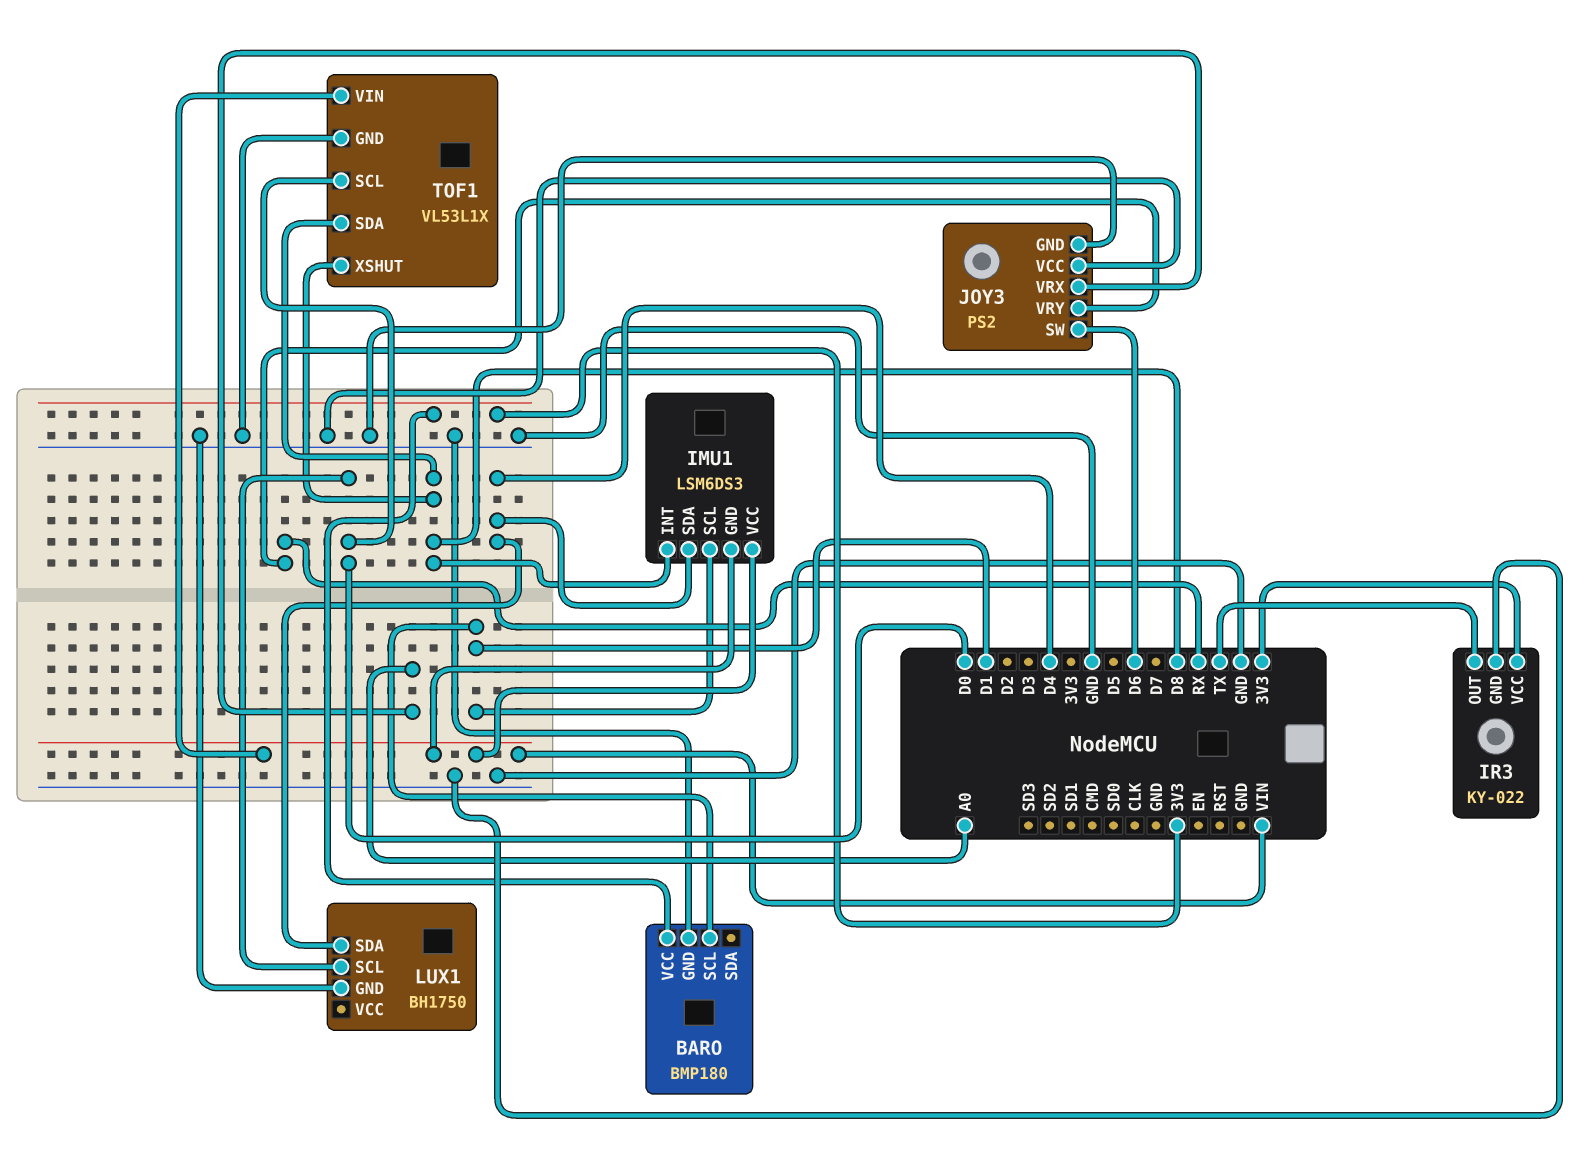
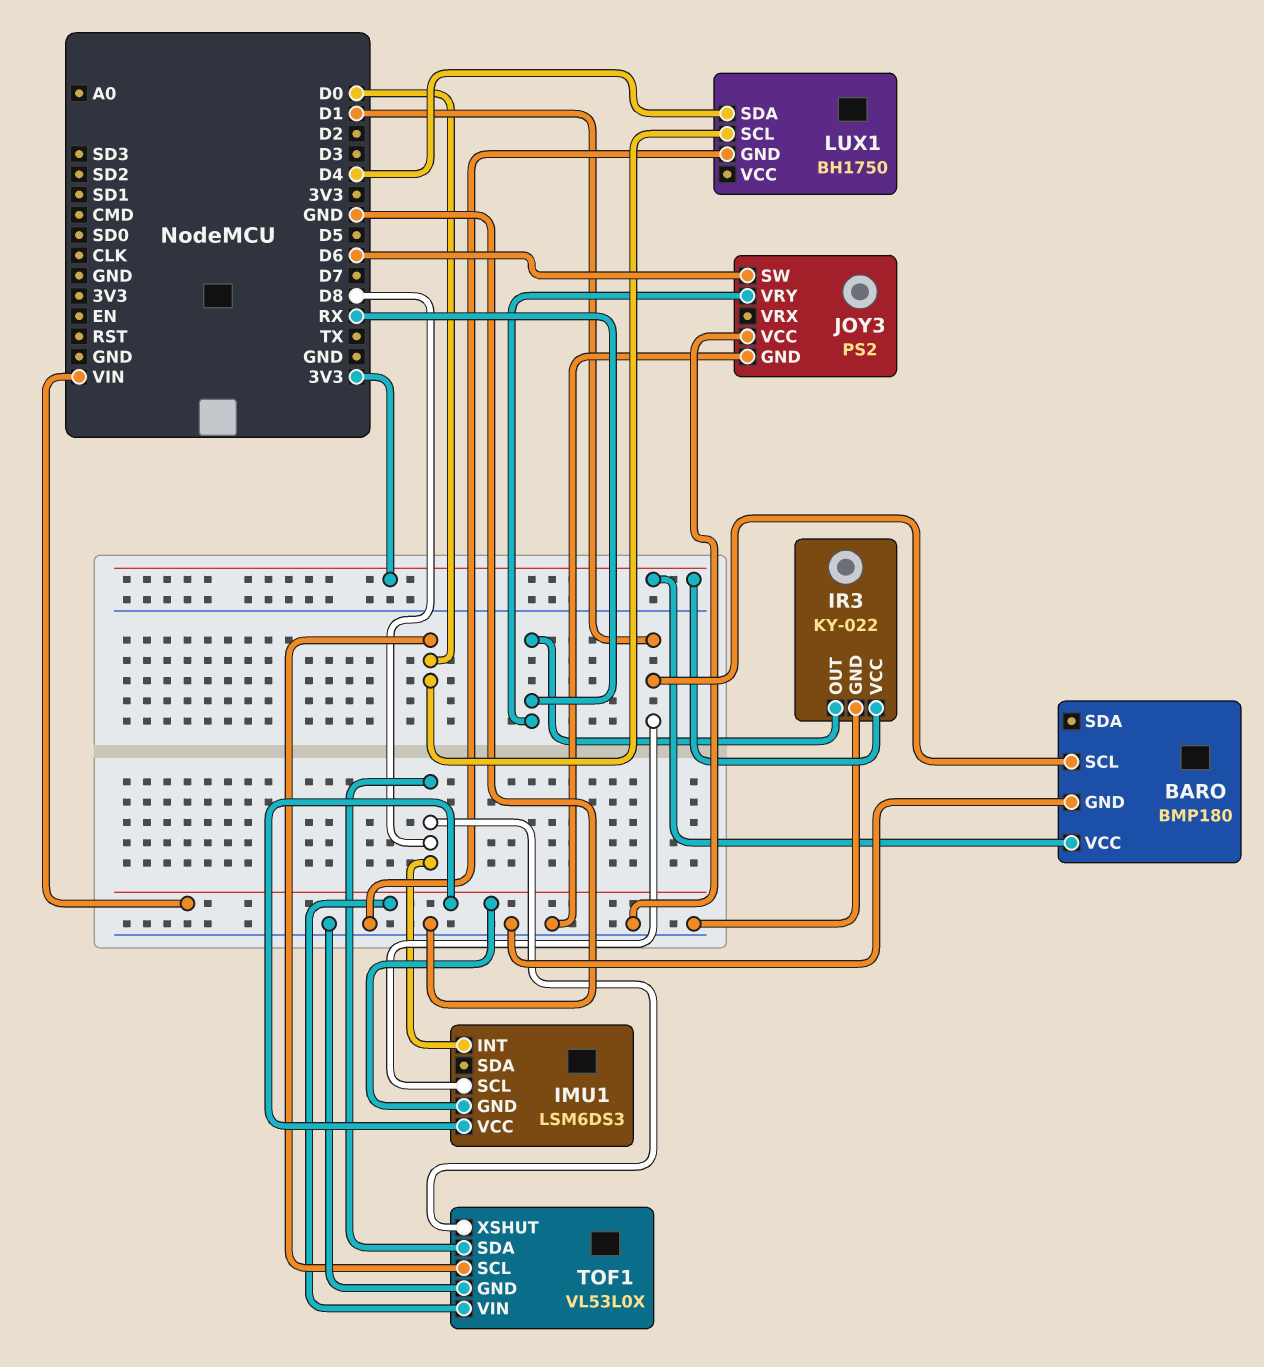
IMU1 pin SDA: D4 -> none
IR3 pin OUT: TX -> RX
JOY3 pin VRX: A0 -> none
TOF1: VL53L1X -> VL53L0X

